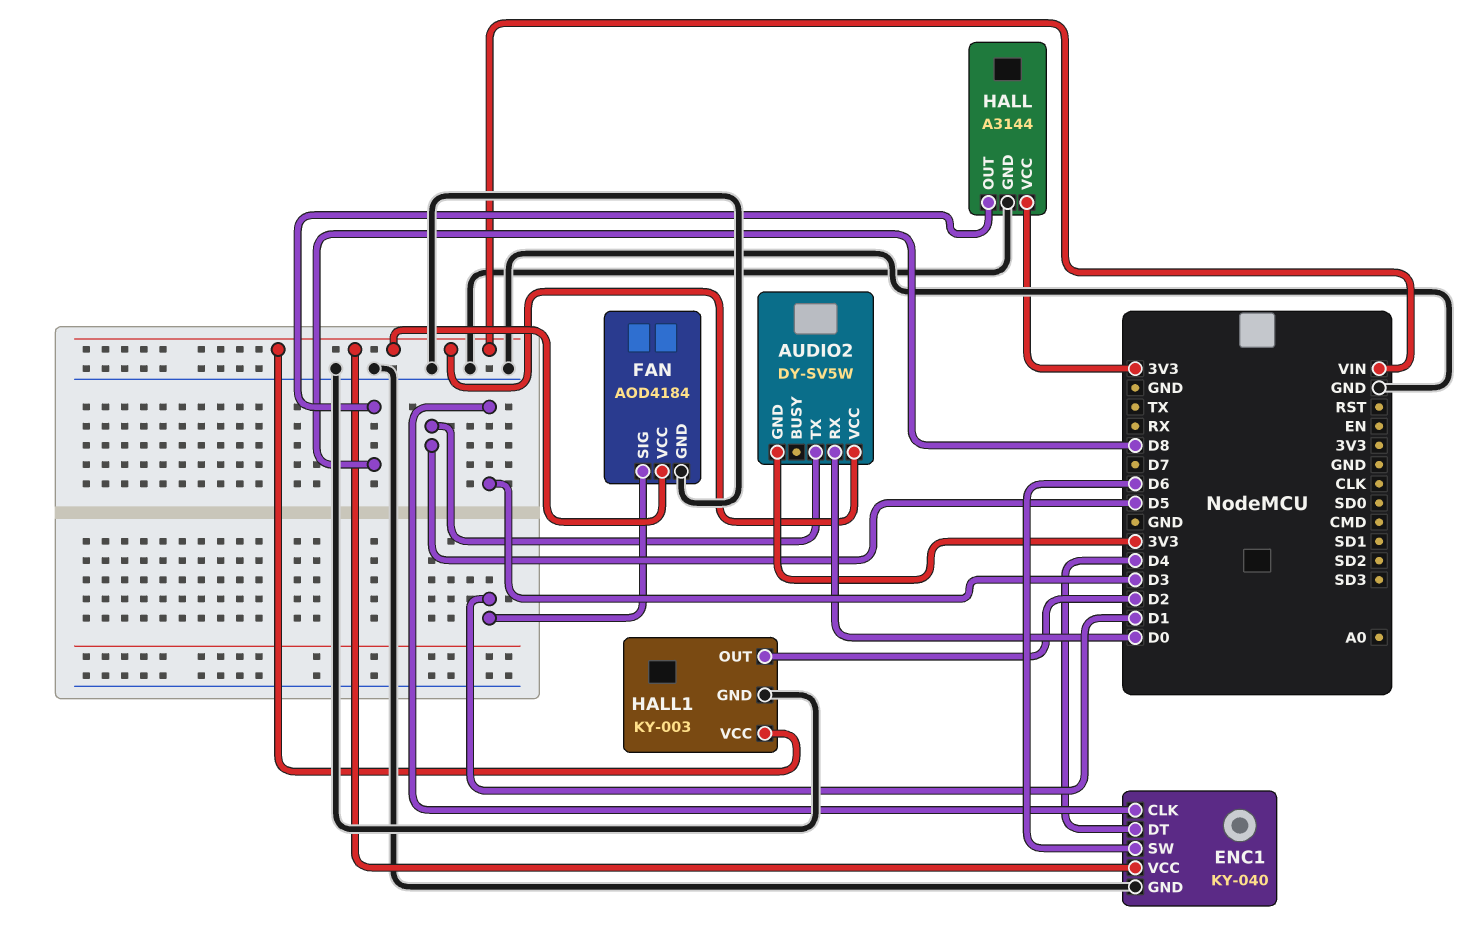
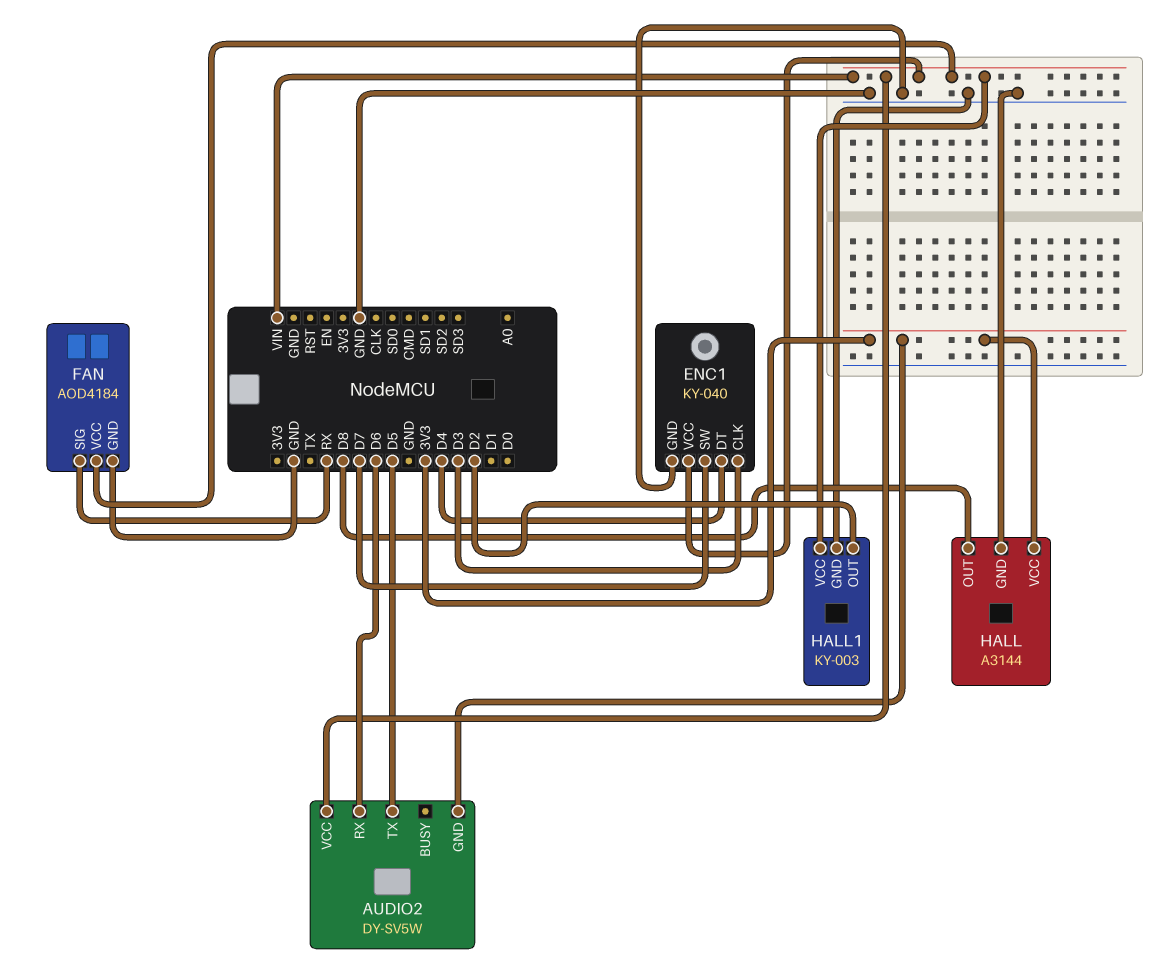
AUDIO2 pin RX: D0 -> D6
ENC1 pin SW: D6 -> D7
FAN pin SIG: D1 -> RX

